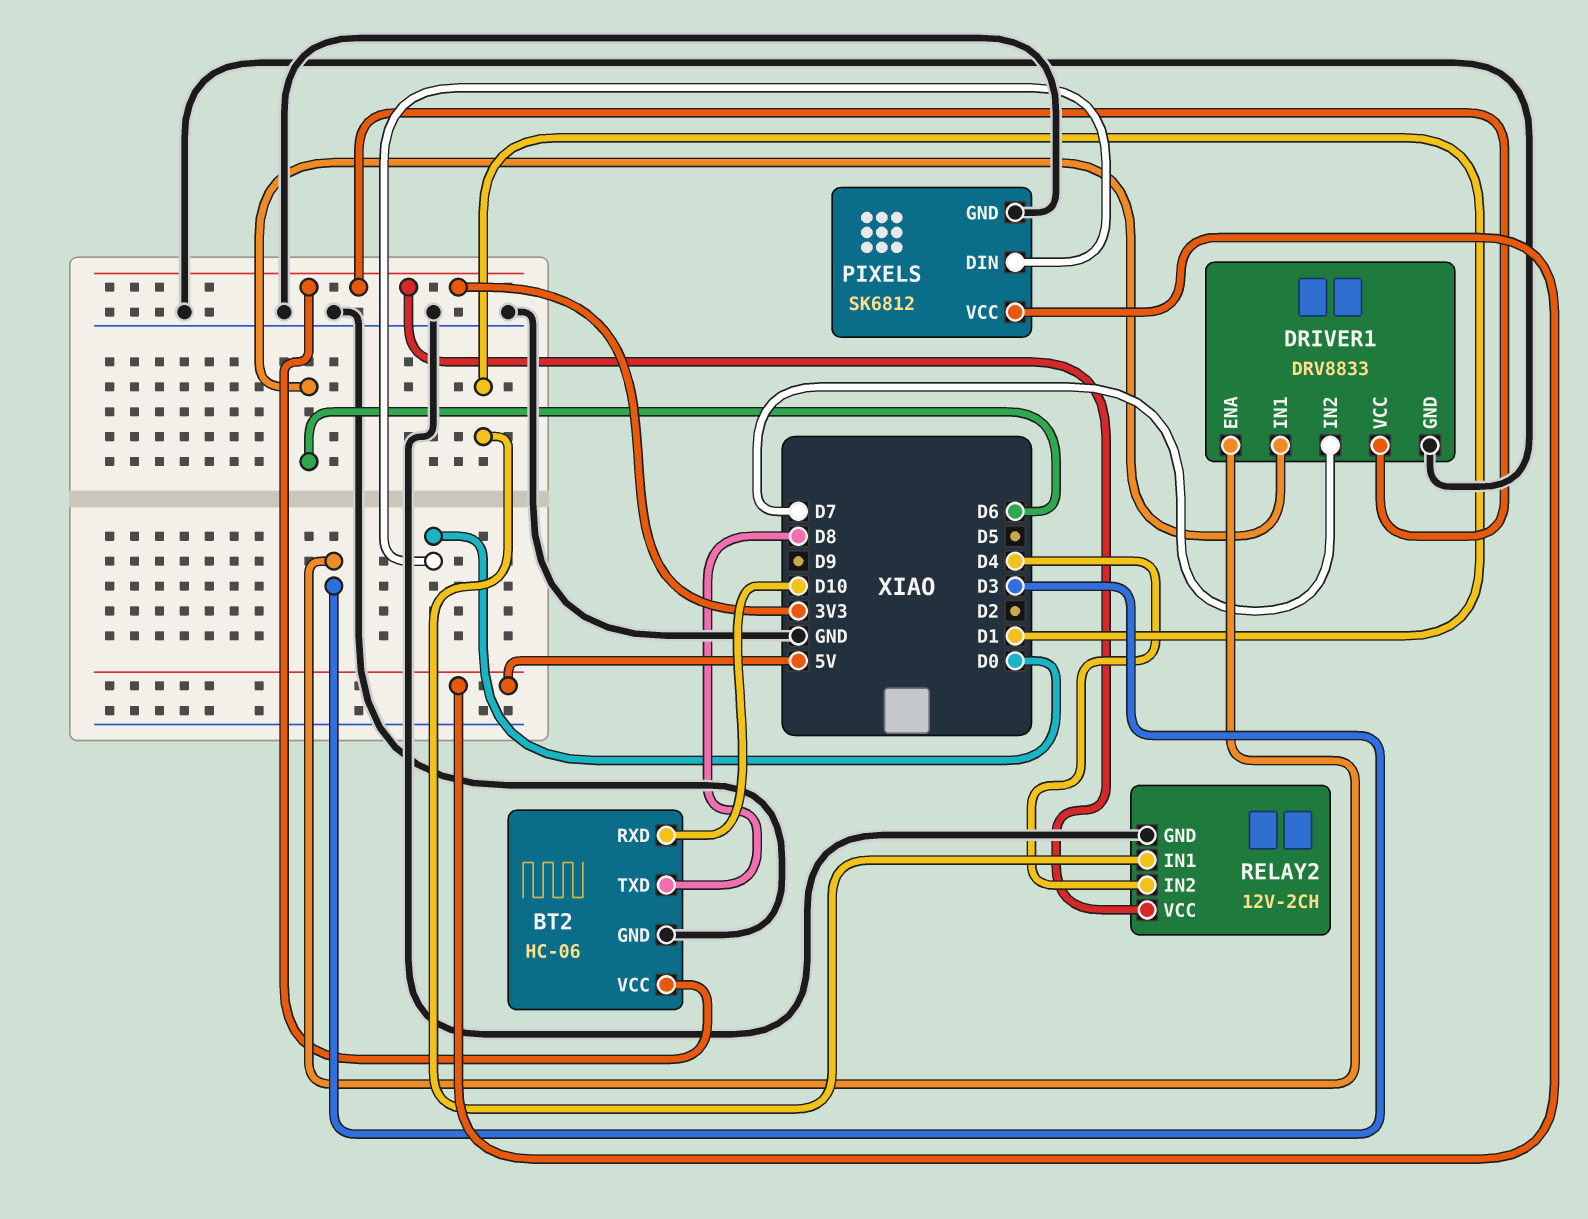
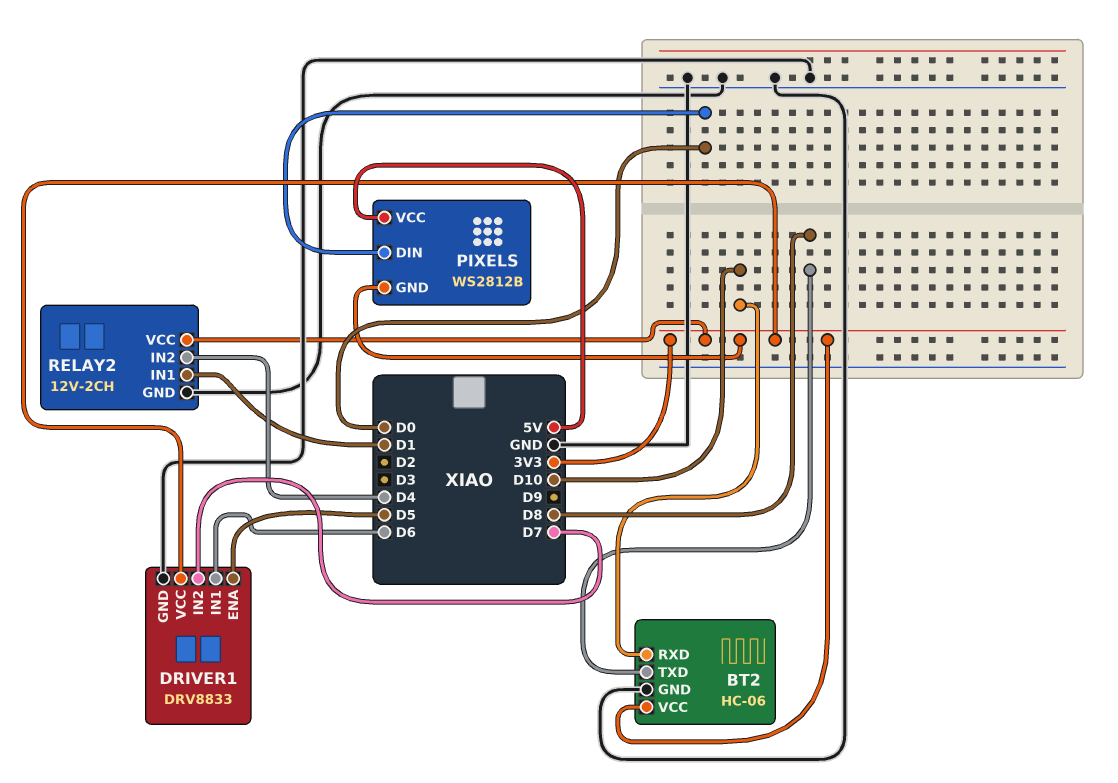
DRIVER1 pin ENA: D3 -> D5
PIXELS: SK6812 -> WS2812B
PIXELS pin GND: GND -> 3V3

